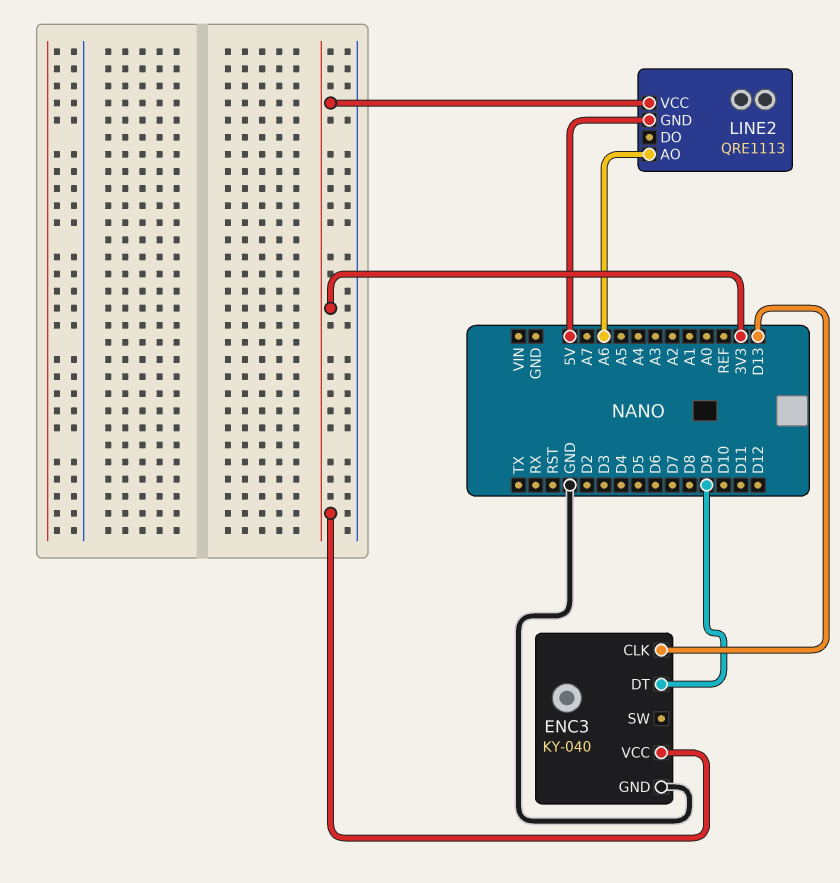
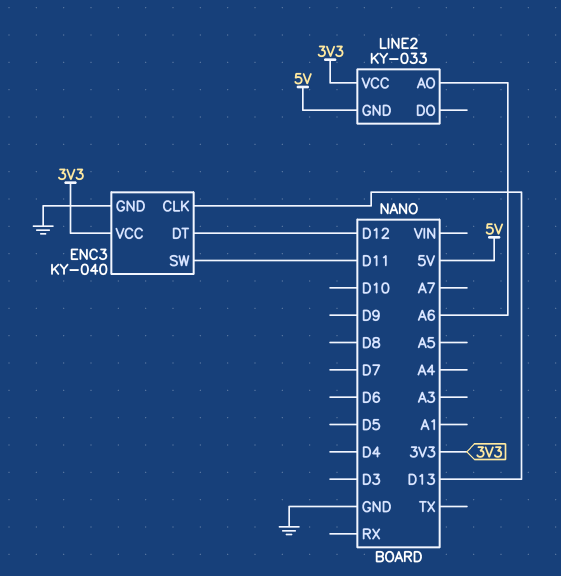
ENC3 pin DT: D9 -> D12
ENC3 pin SW: none -> D11
LINE2: QRE1113 -> KY-033

